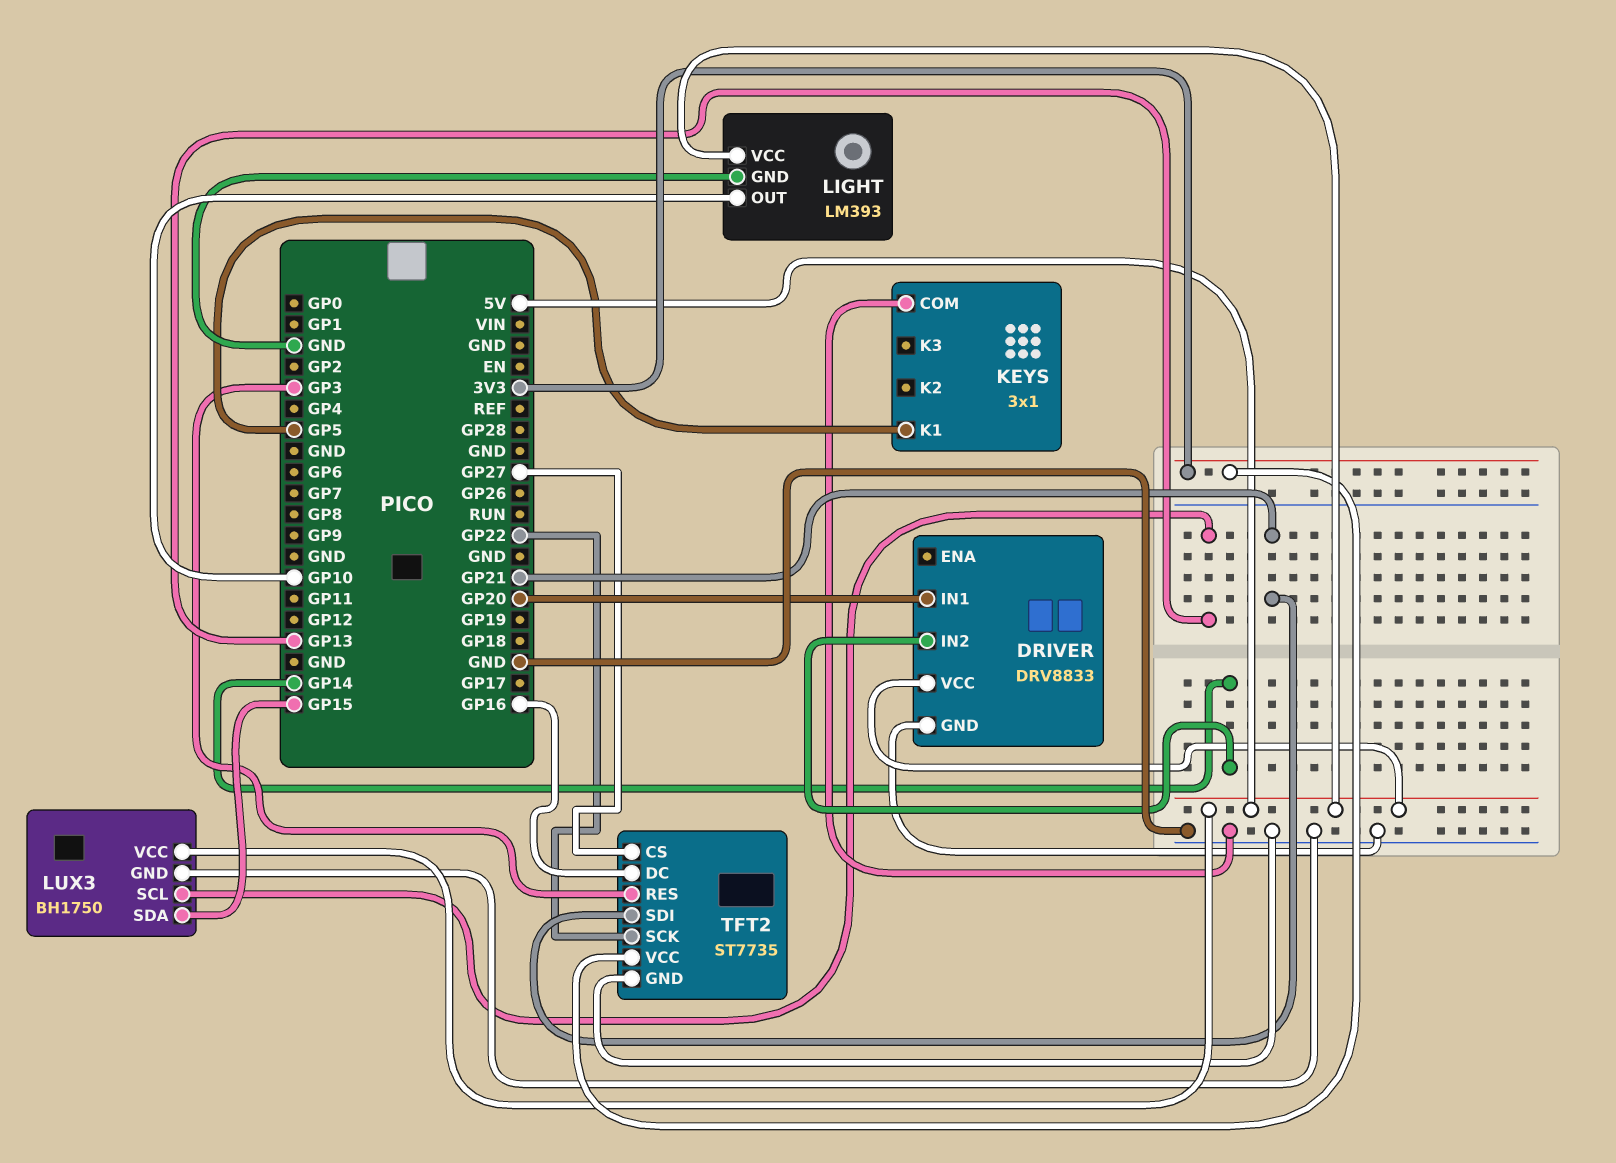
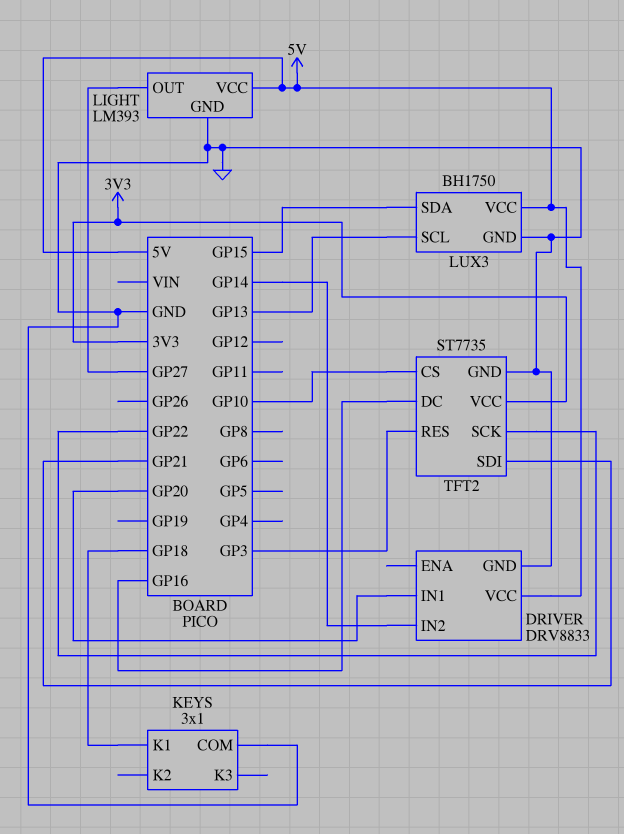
KEYS pin K1: GP5 -> GP18
LIGHT pin OUT: GP10 -> GP27
TFT2 pin CS: GP27 -> GP10

